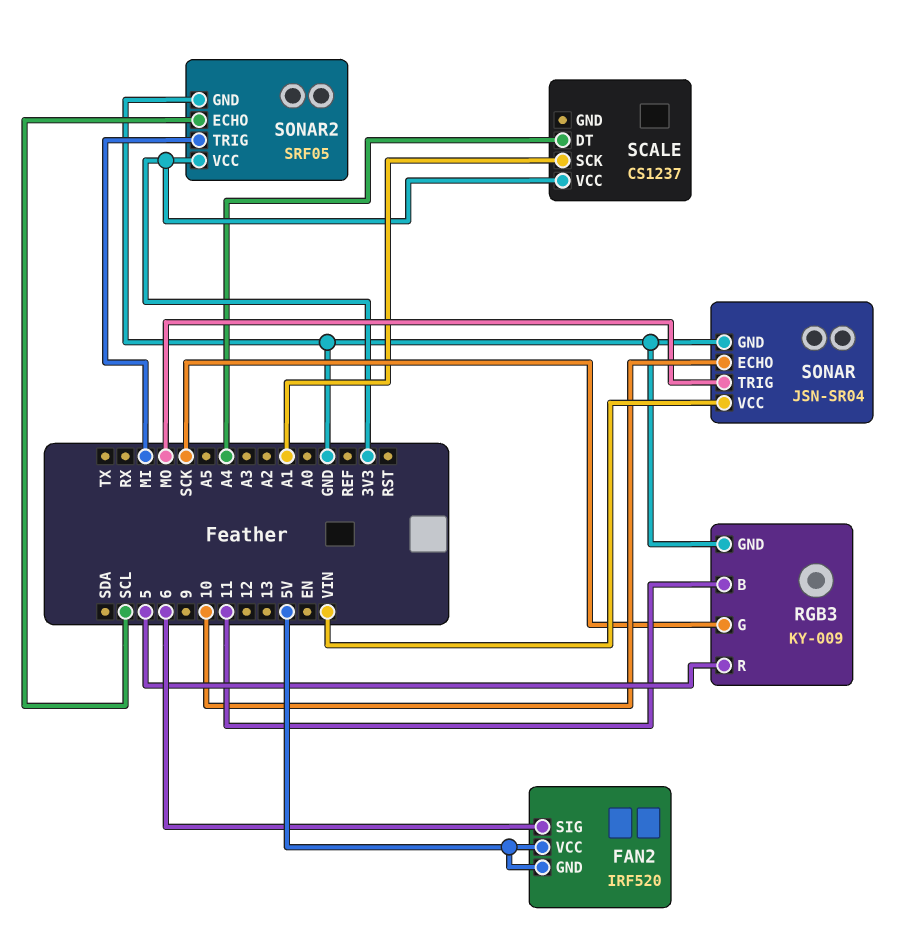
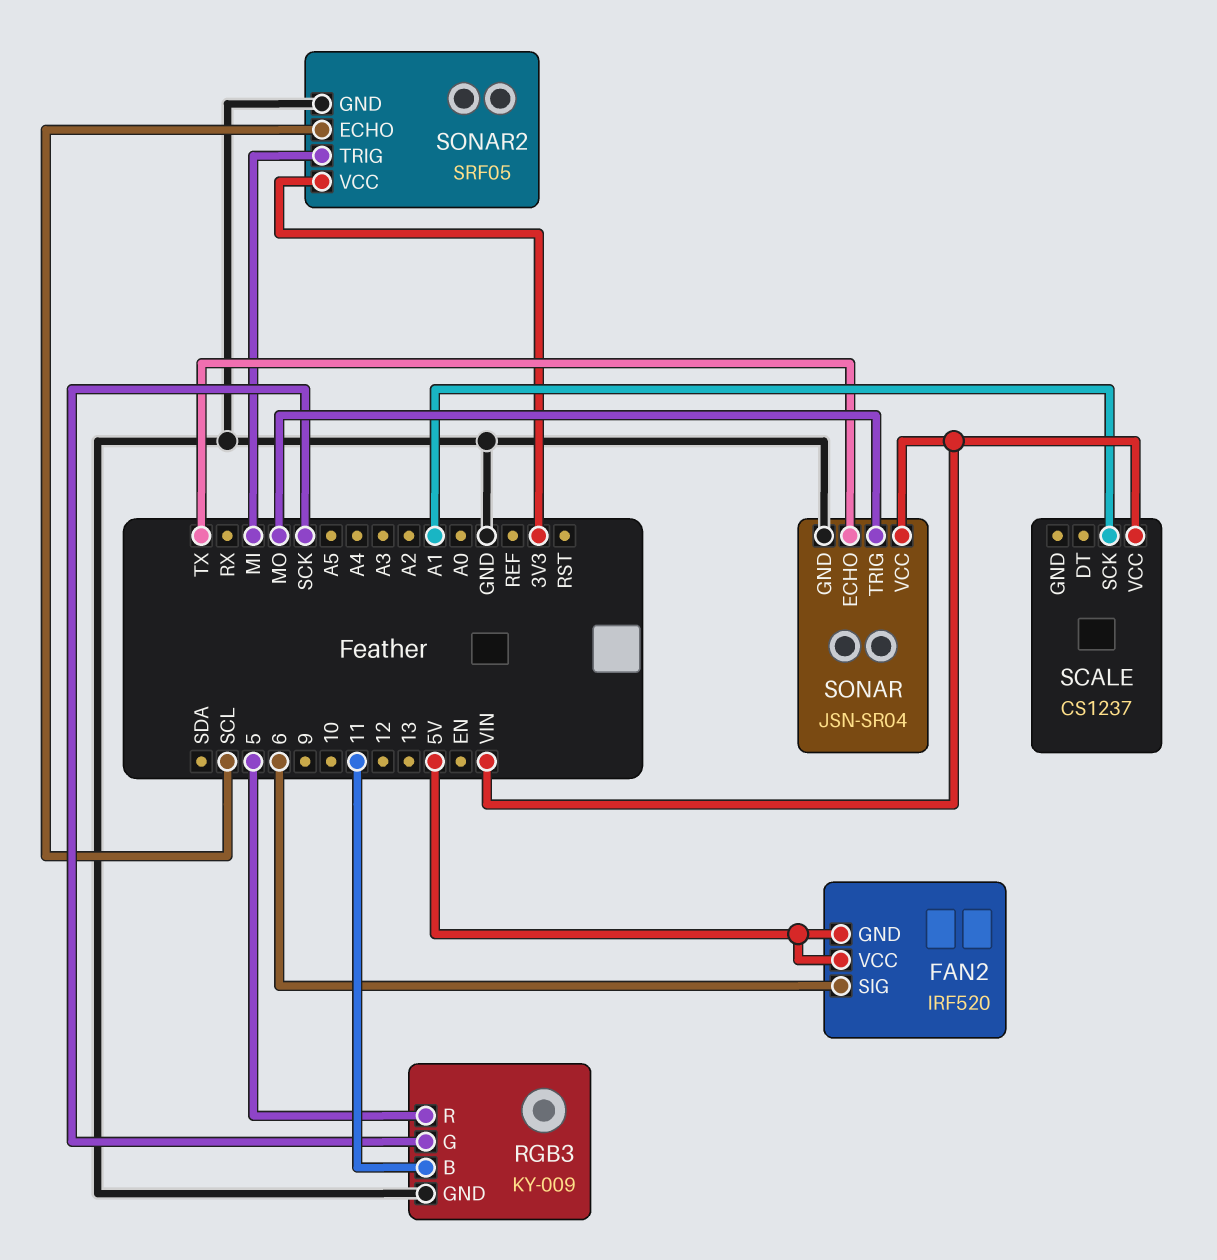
SCALE pin DT: A4 -> none
SCALE pin VCC: 3V3 -> VIN
SONAR pin ECHO: 10 -> TX

